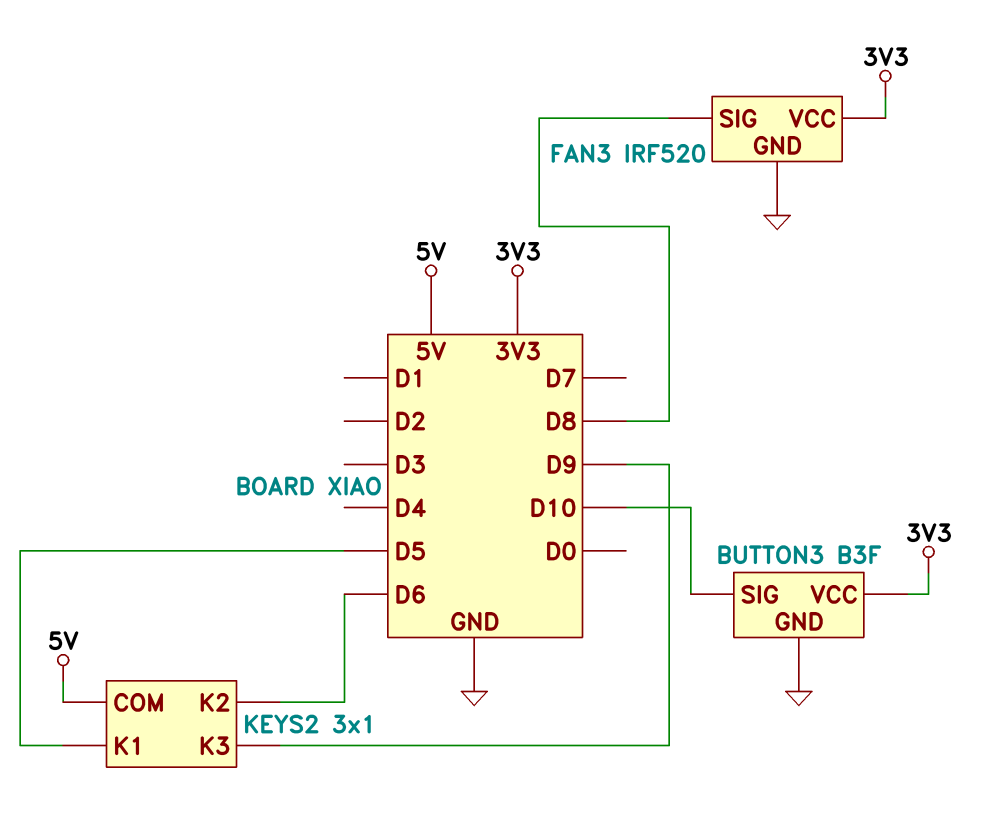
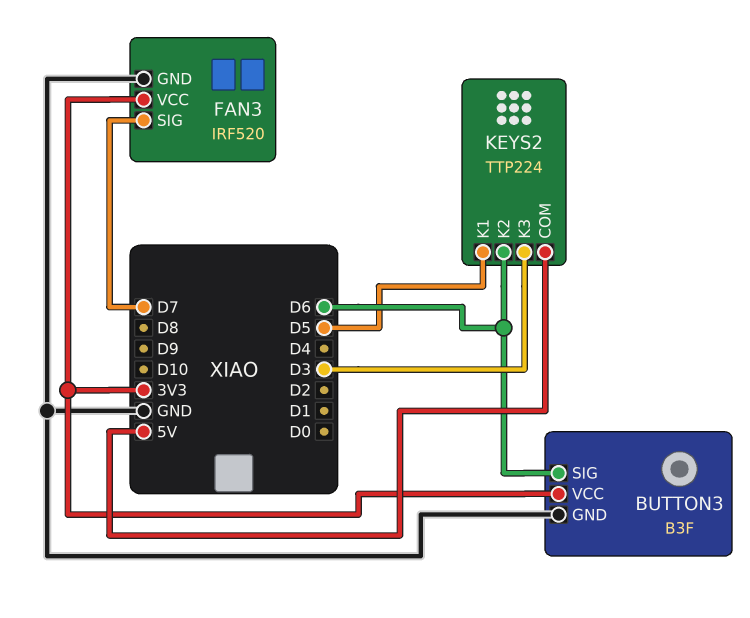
BUTTON3 pin SIG: D10 -> D6
FAN3 pin SIG: D8 -> D7
KEYS2: 3x1 -> TTP224
KEYS2 pin K3: D9 -> D3

